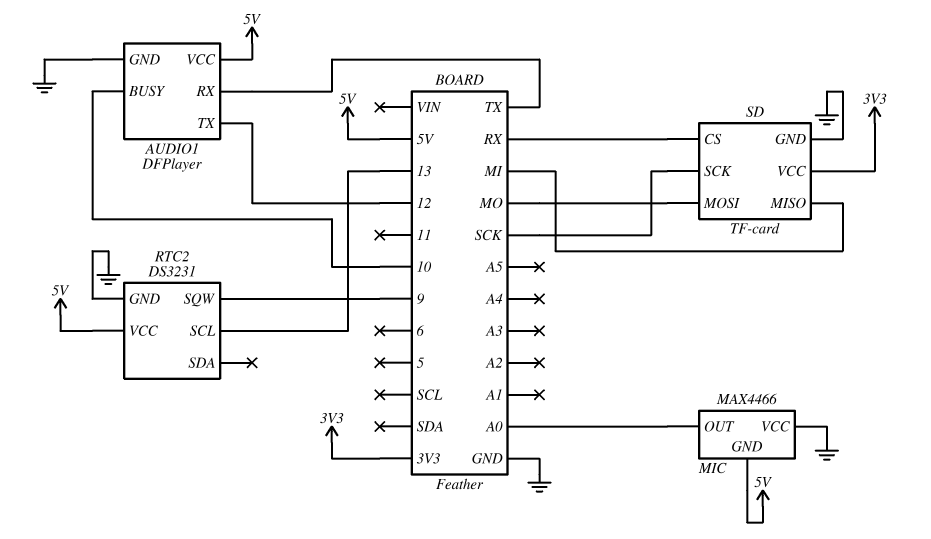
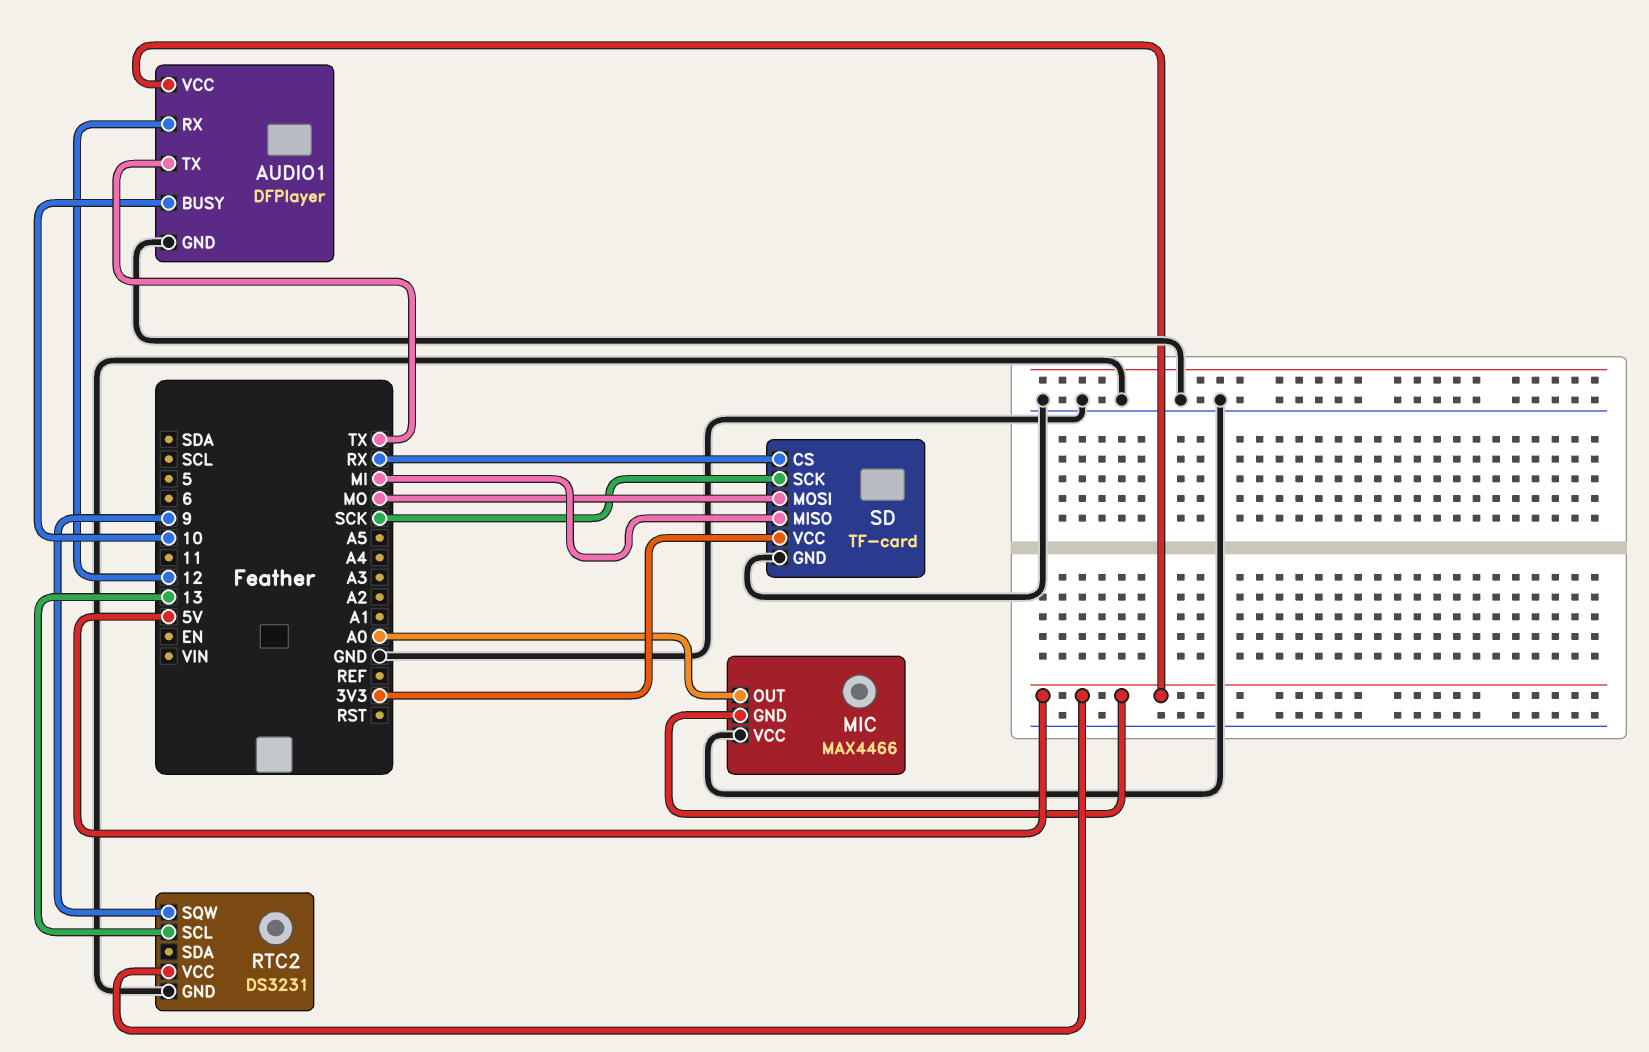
AUDIO1 pin RX: TX -> 12
AUDIO1 pin TX: 12 -> TX

